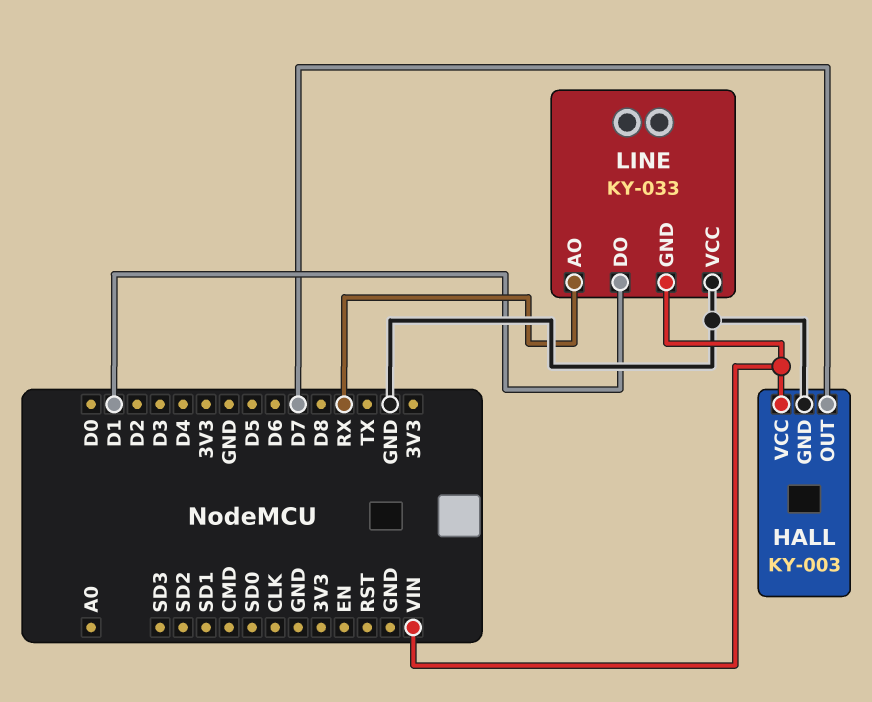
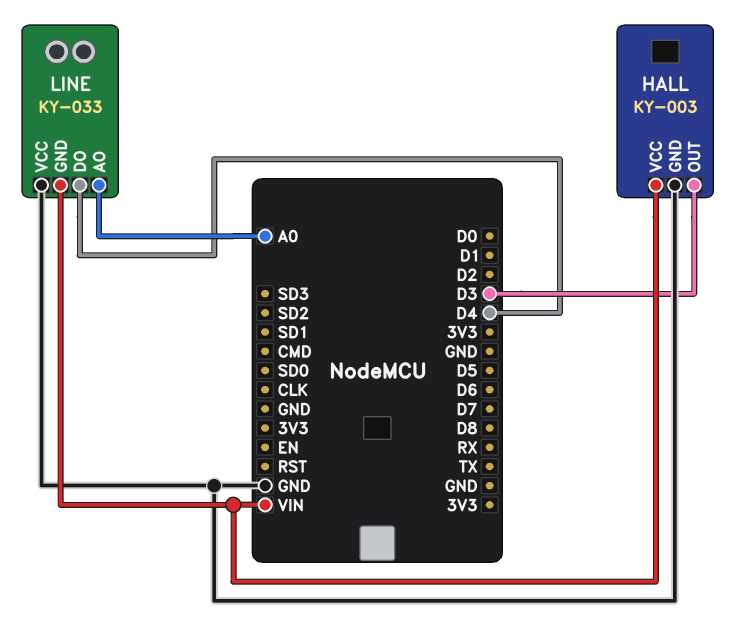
HALL pin OUT: D7 -> D3
LINE pin AO: RX -> A0
LINE pin DO: D1 -> D4

